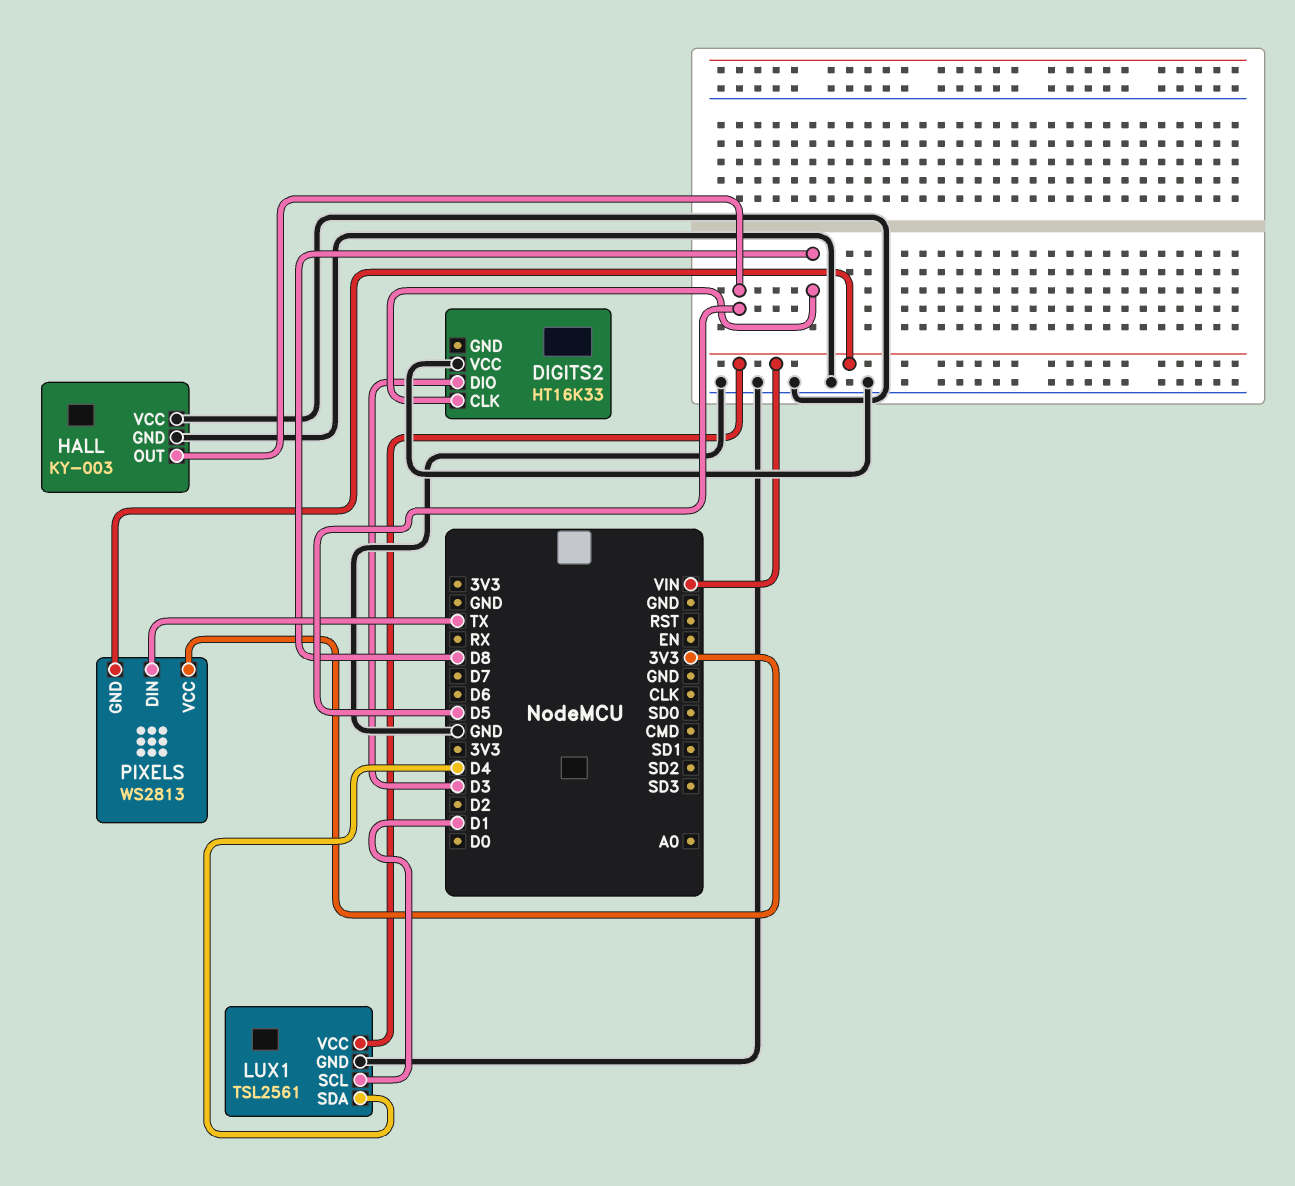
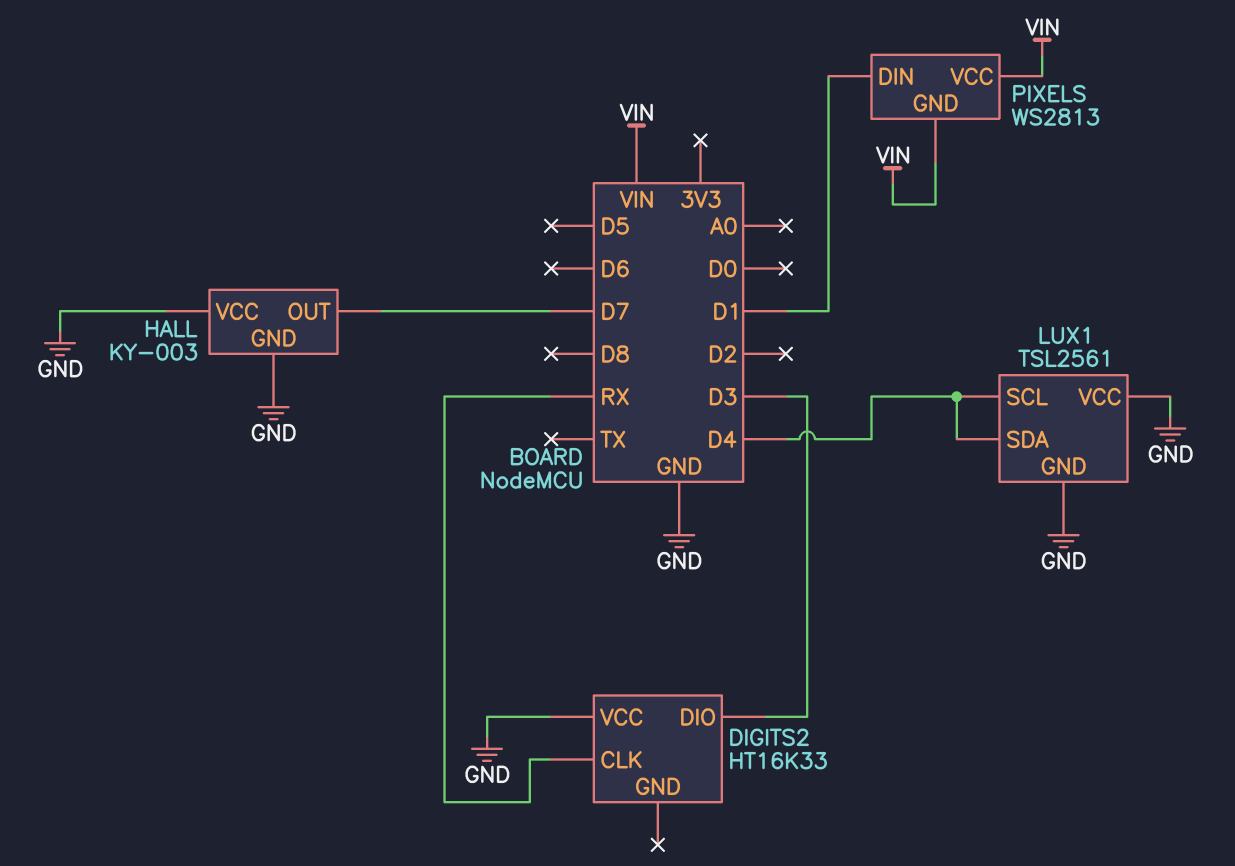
DIGITS2 pin CLK: D8 -> RX
HALL pin OUT: D5 -> D7
LUX1 pin SCL: D1 -> D4
LUX1 pin VCC: VIN -> GND
PIXELS pin DIN: TX -> D1
PIXELS pin VCC: 3V3 -> VIN

